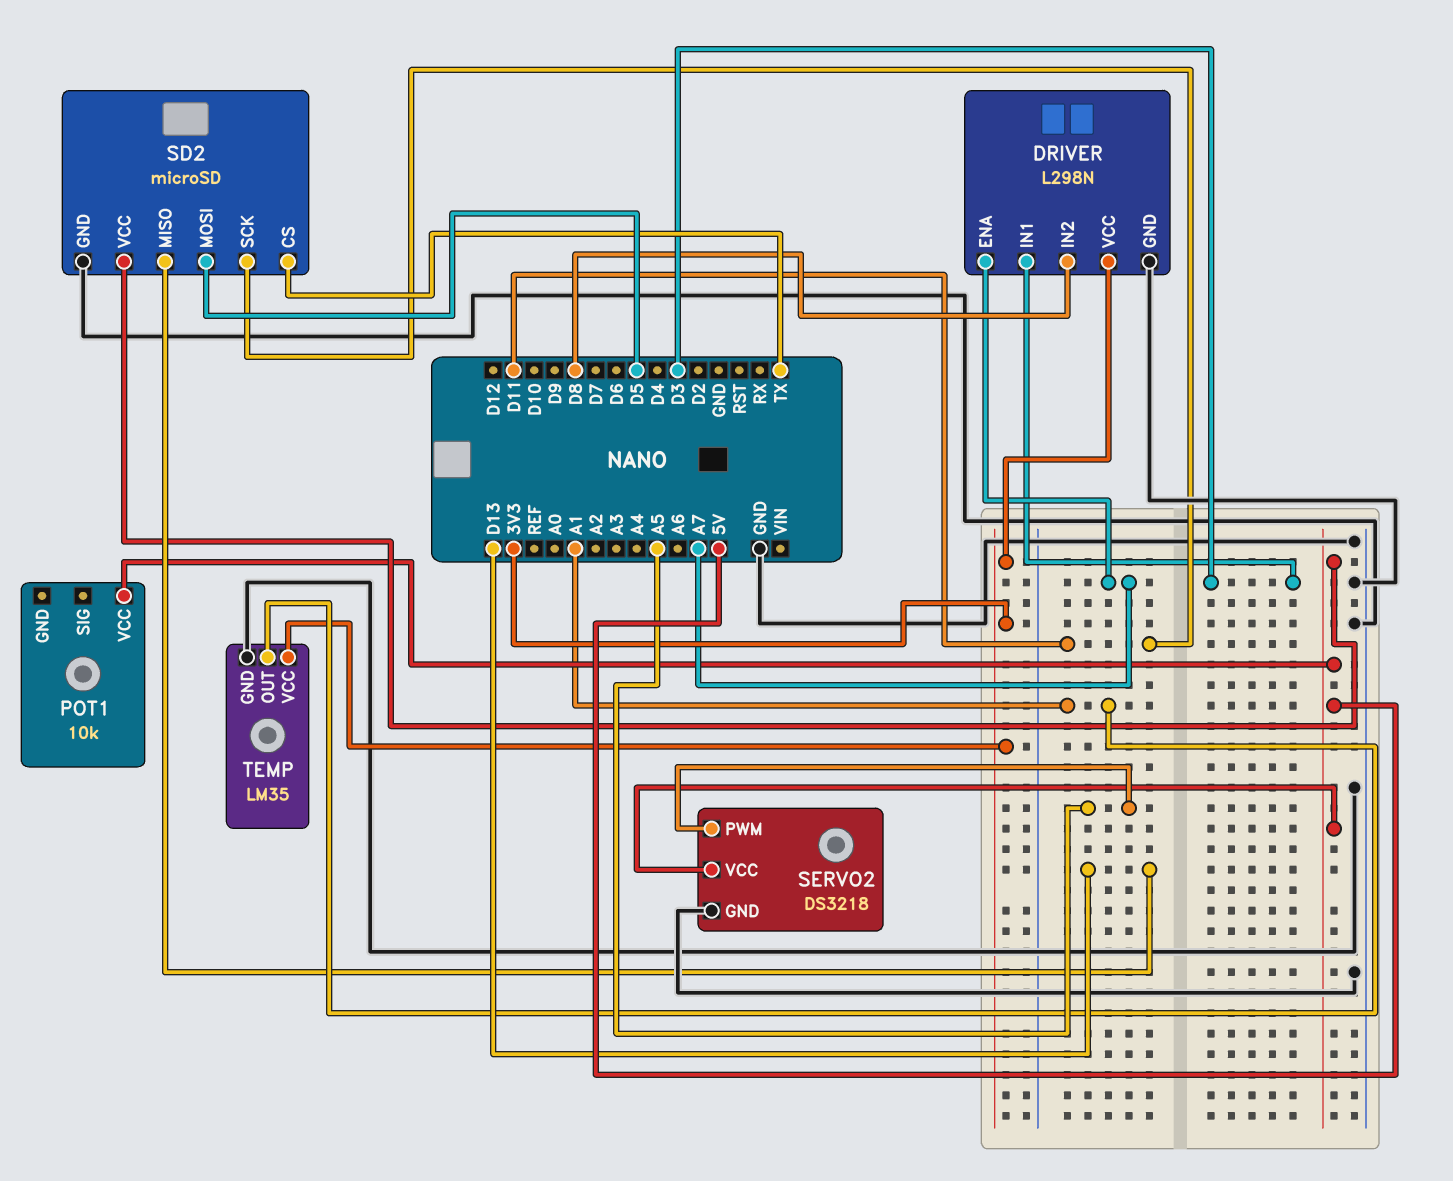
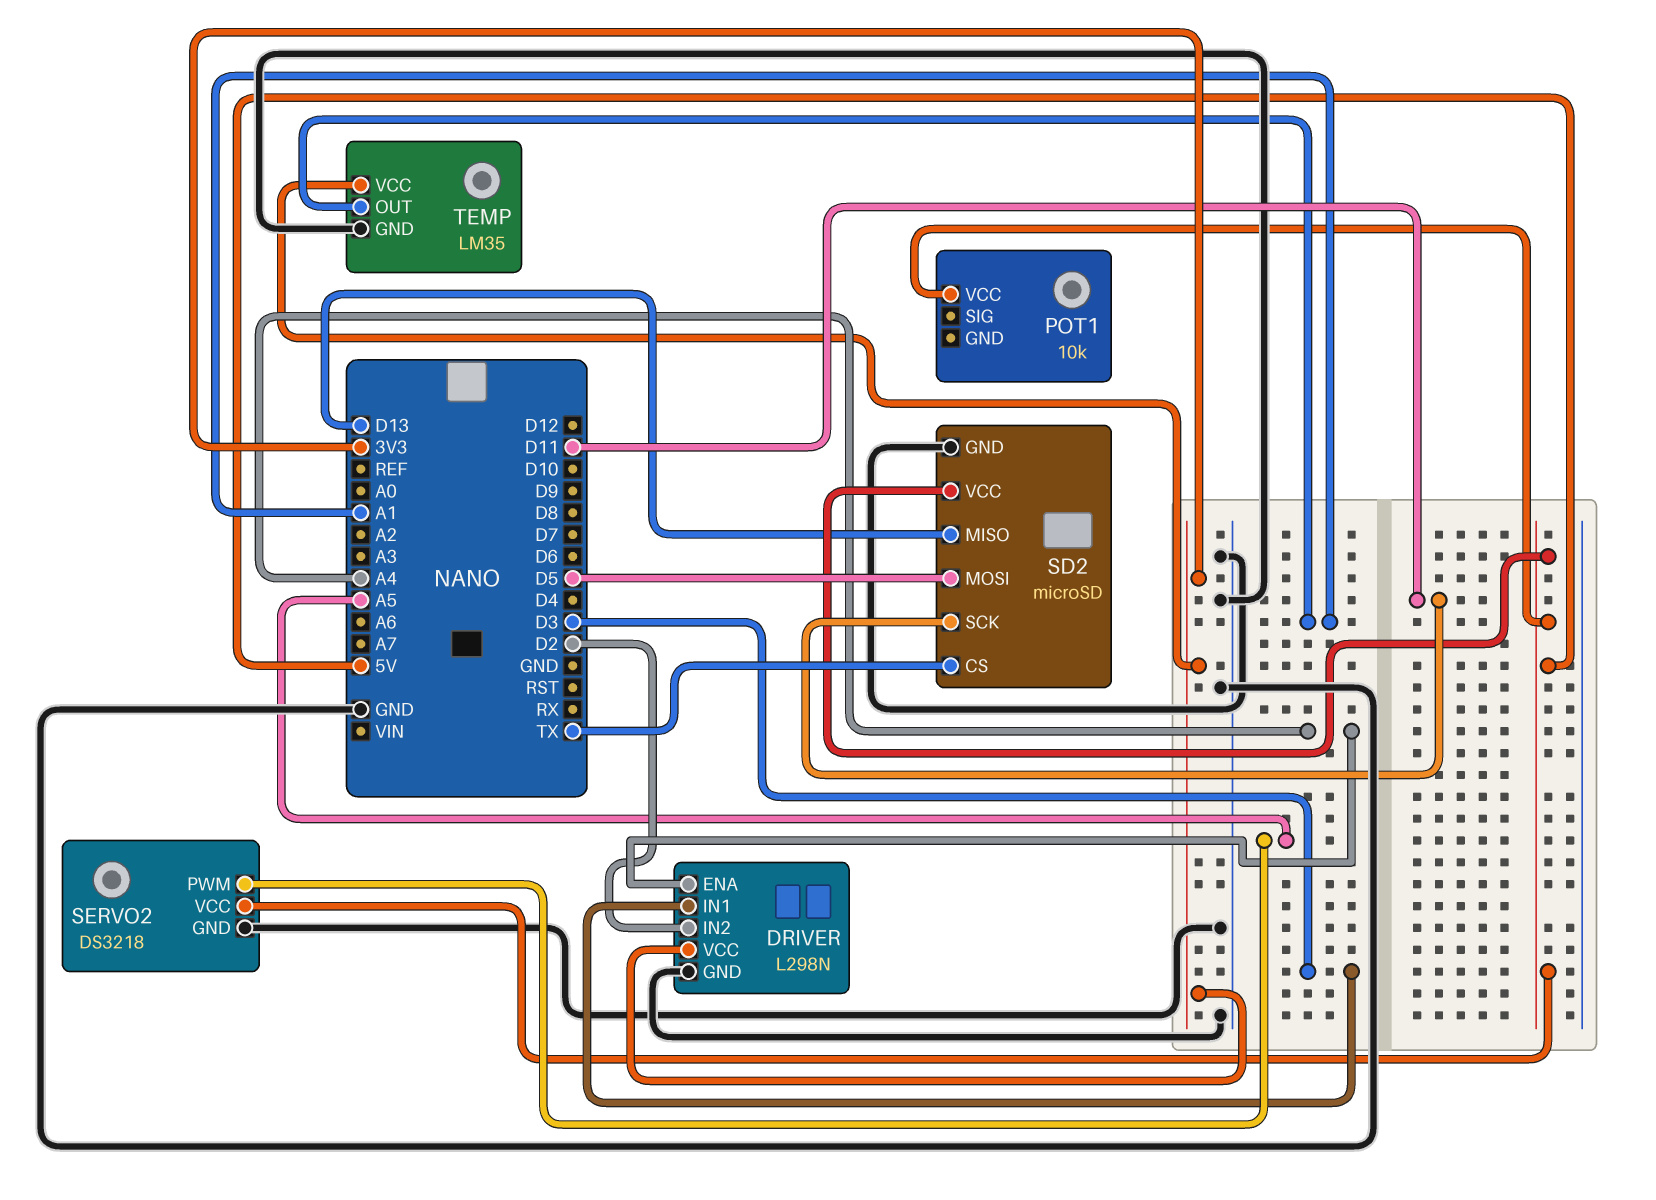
DRIVER pin ENA: A7 -> A4
DRIVER pin IN2: D8 -> D2

